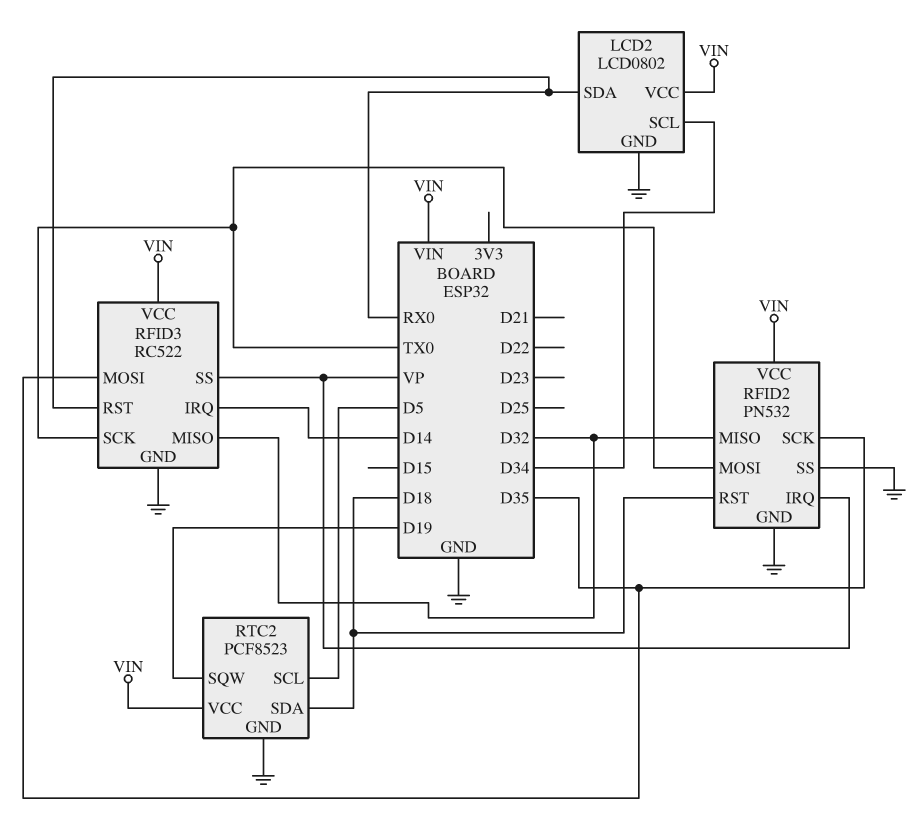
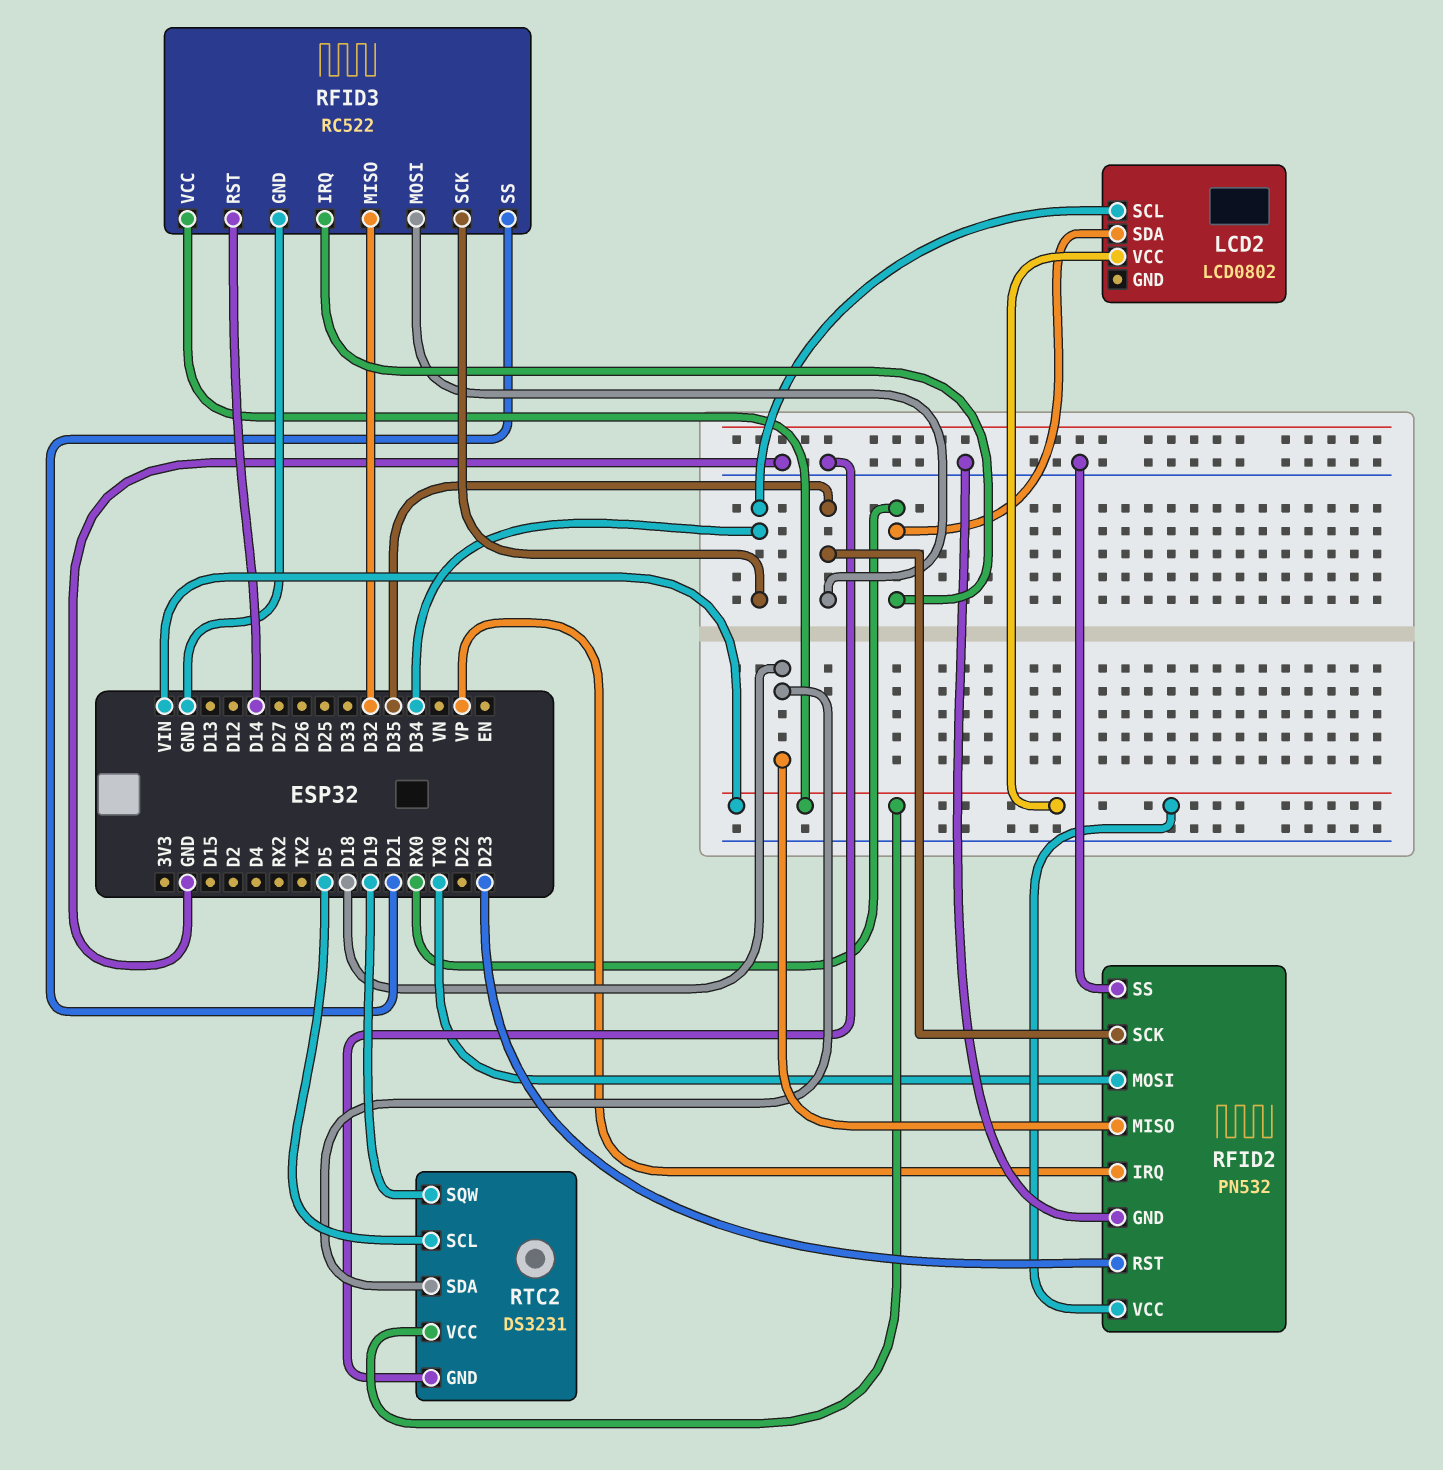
LCD2 pin GND: GND -> none
RFID2 pin MISO: D32 -> D18
RFID2 pin RST: D18 -> D23
RFID3 pin IRQ: D14 -> RX0
RFID3 pin RST: RX0 -> D14
RFID3 pin SCK: TX0 -> D34
RFID3 pin SS: VP -> D21
RTC2: PCF8523 -> DS3231

